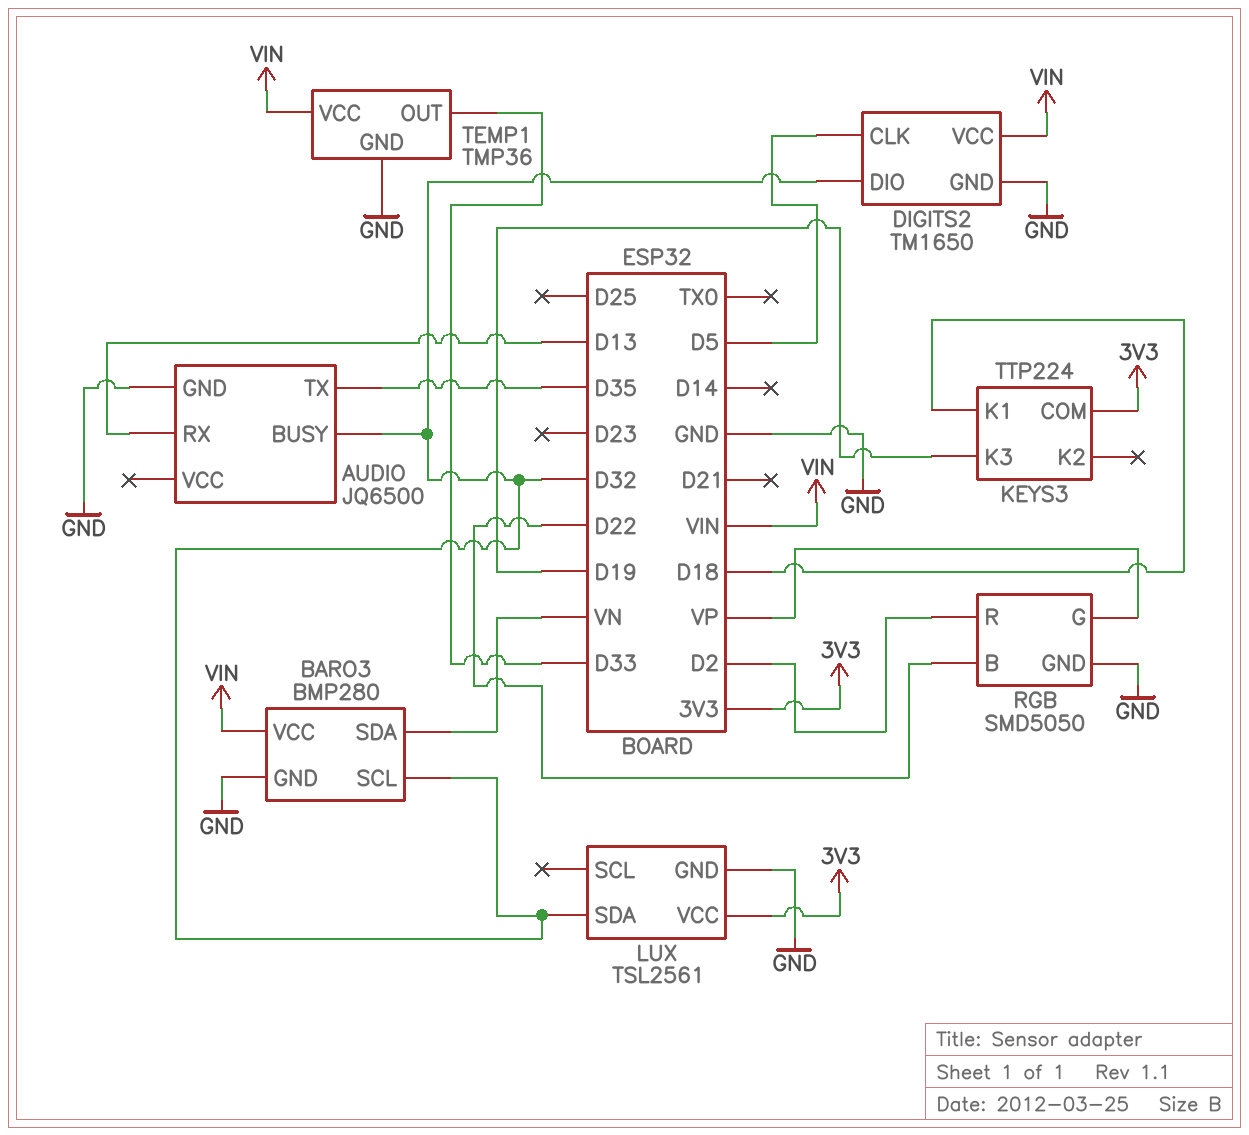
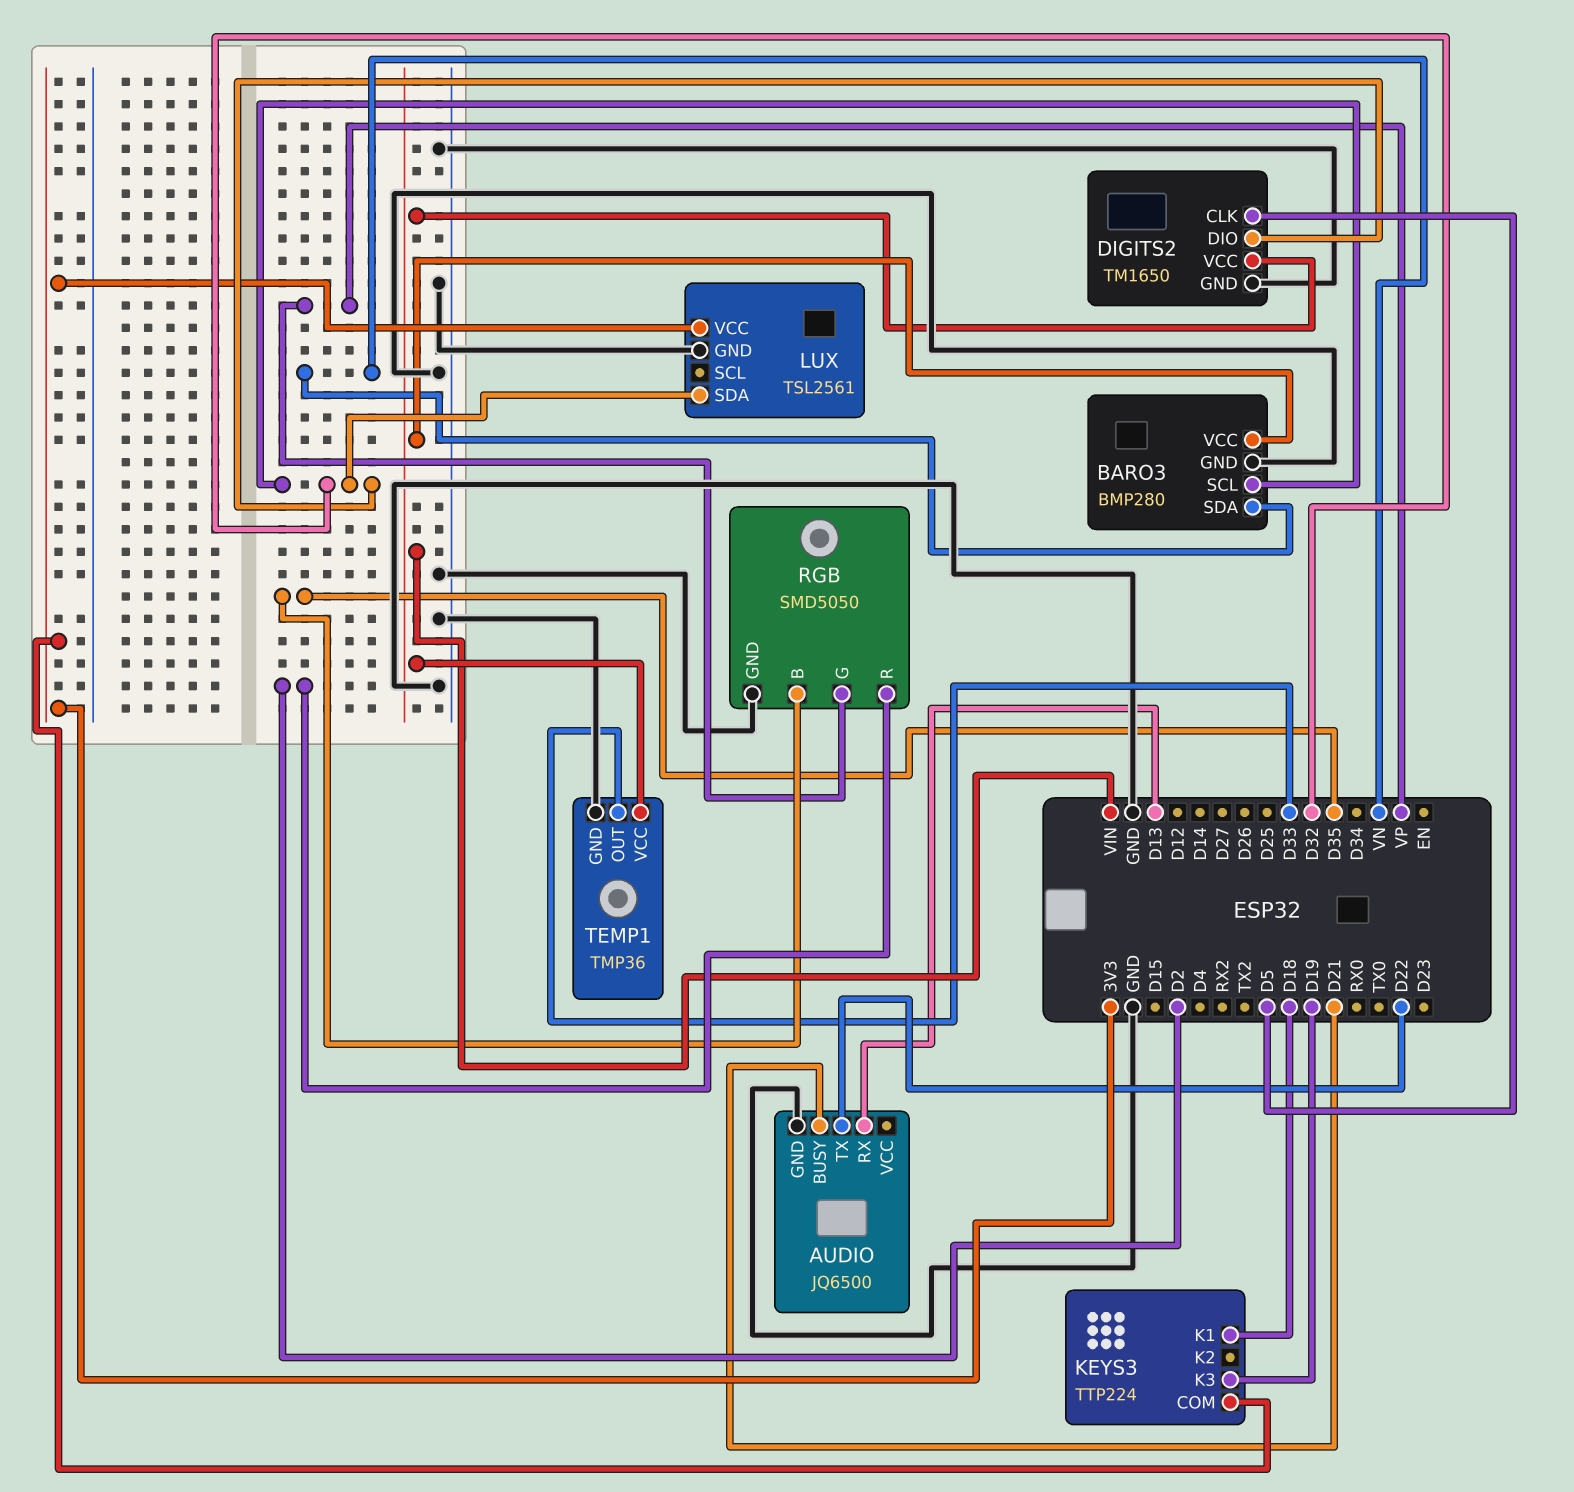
AUDIO pin BUSY: D32 -> D21
AUDIO pin TX: D35 -> D22
RGB pin B: D22 -> D35

